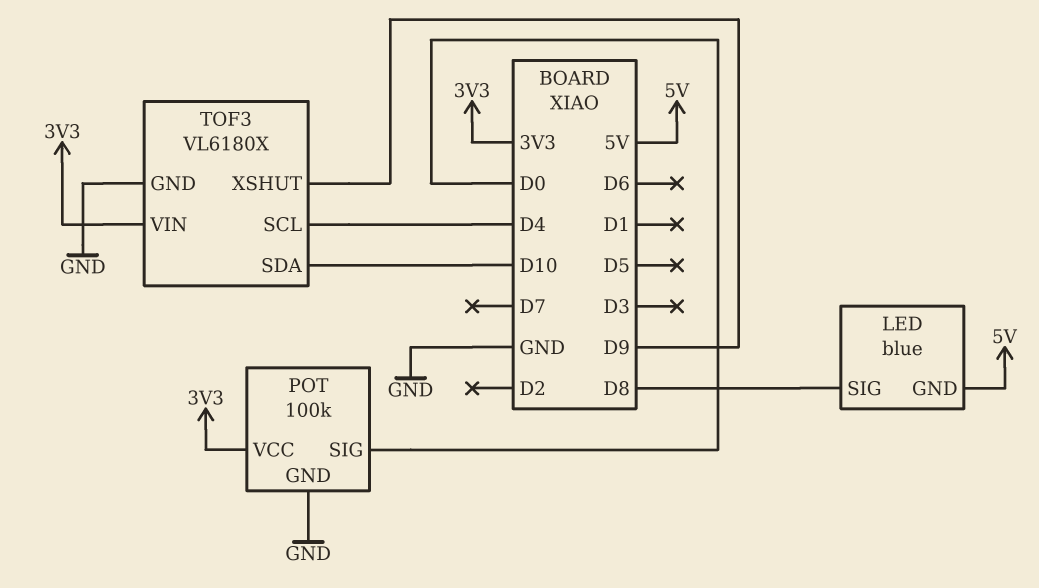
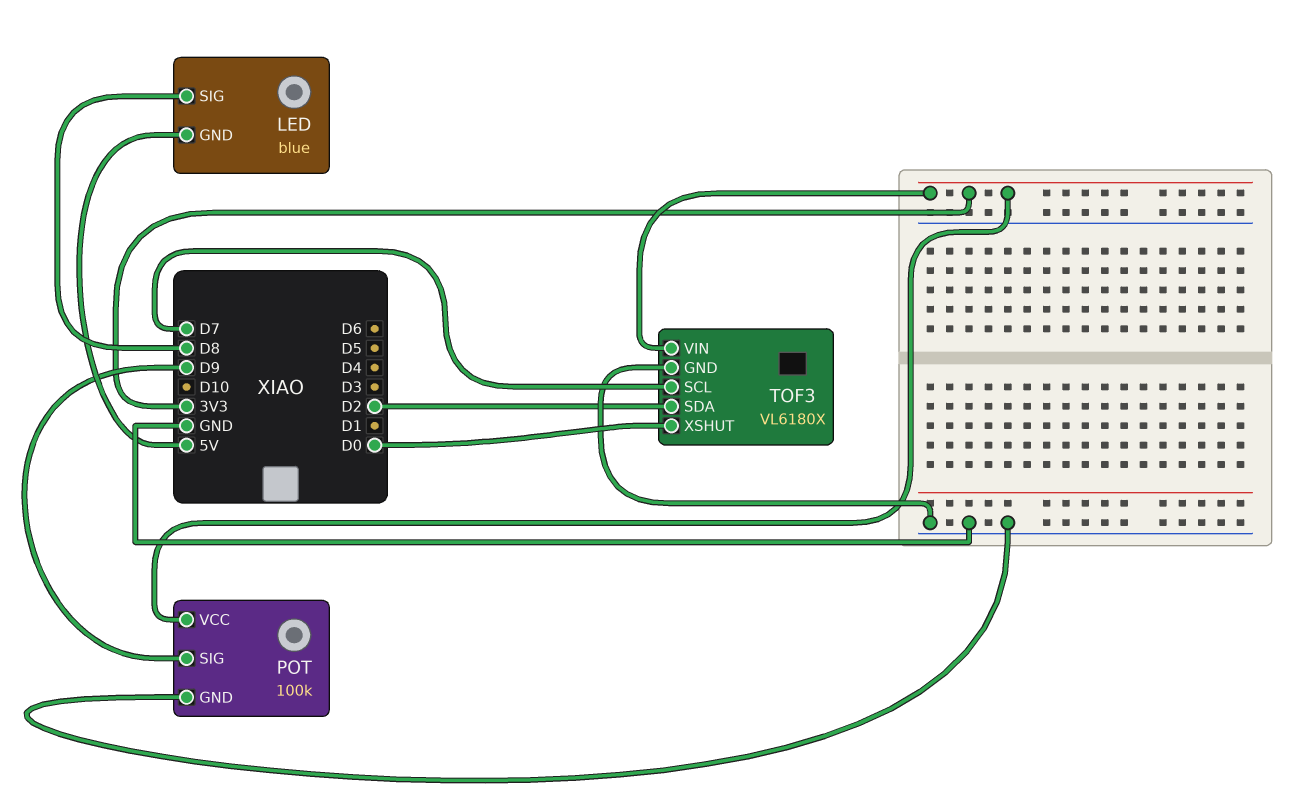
POT pin SIG: D0 -> D9
TOF3 pin SCL: D4 -> D7
TOF3 pin SDA: D10 -> D2
TOF3 pin XSHUT: D9 -> D0

